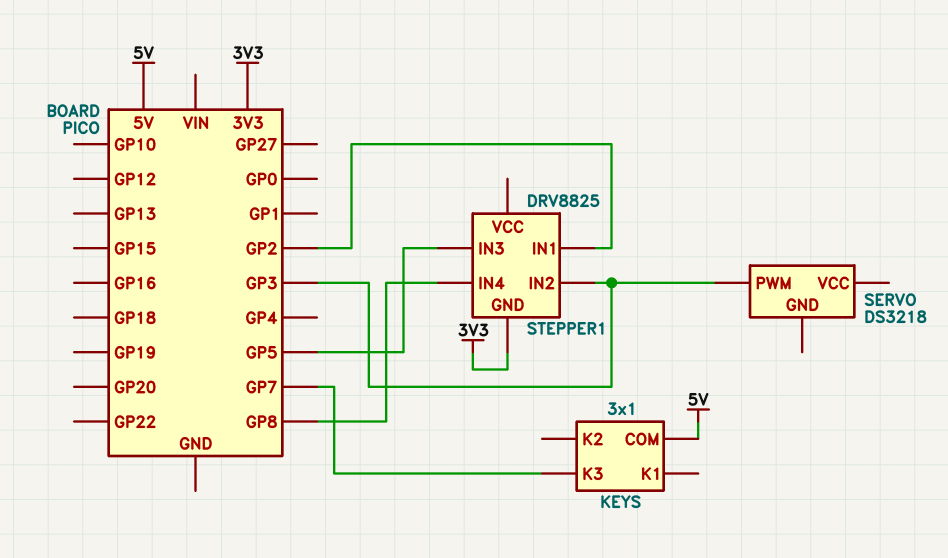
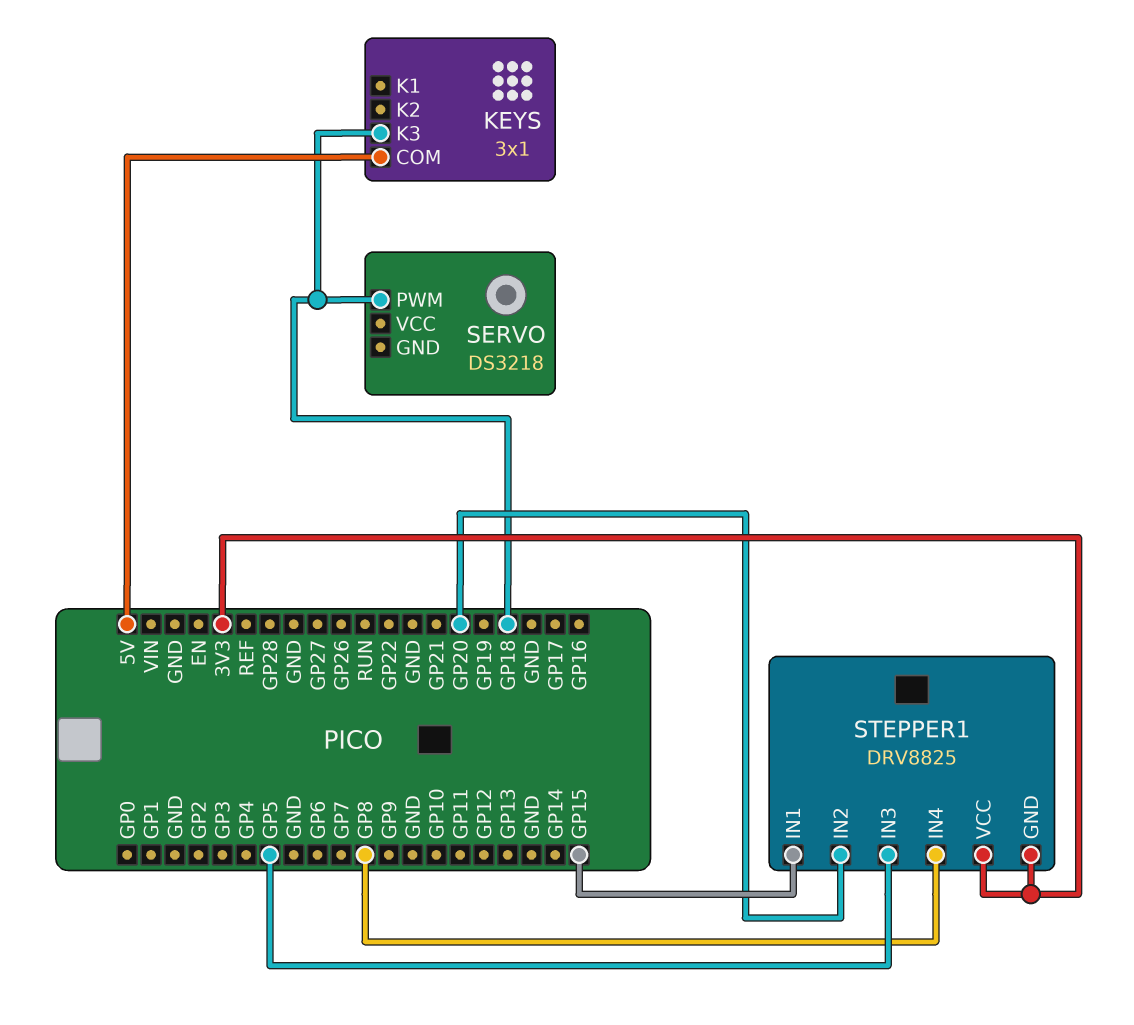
KEYS pin K3: GP7 -> GP18
SERVO pin PWM: GP3 -> GP18
STEPPER1 pin IN1: GP2 -> GP15
STEPPER1 pin IN2: GP3 -> GP20
STEPPER1 pin VCC: none -> 3V3

